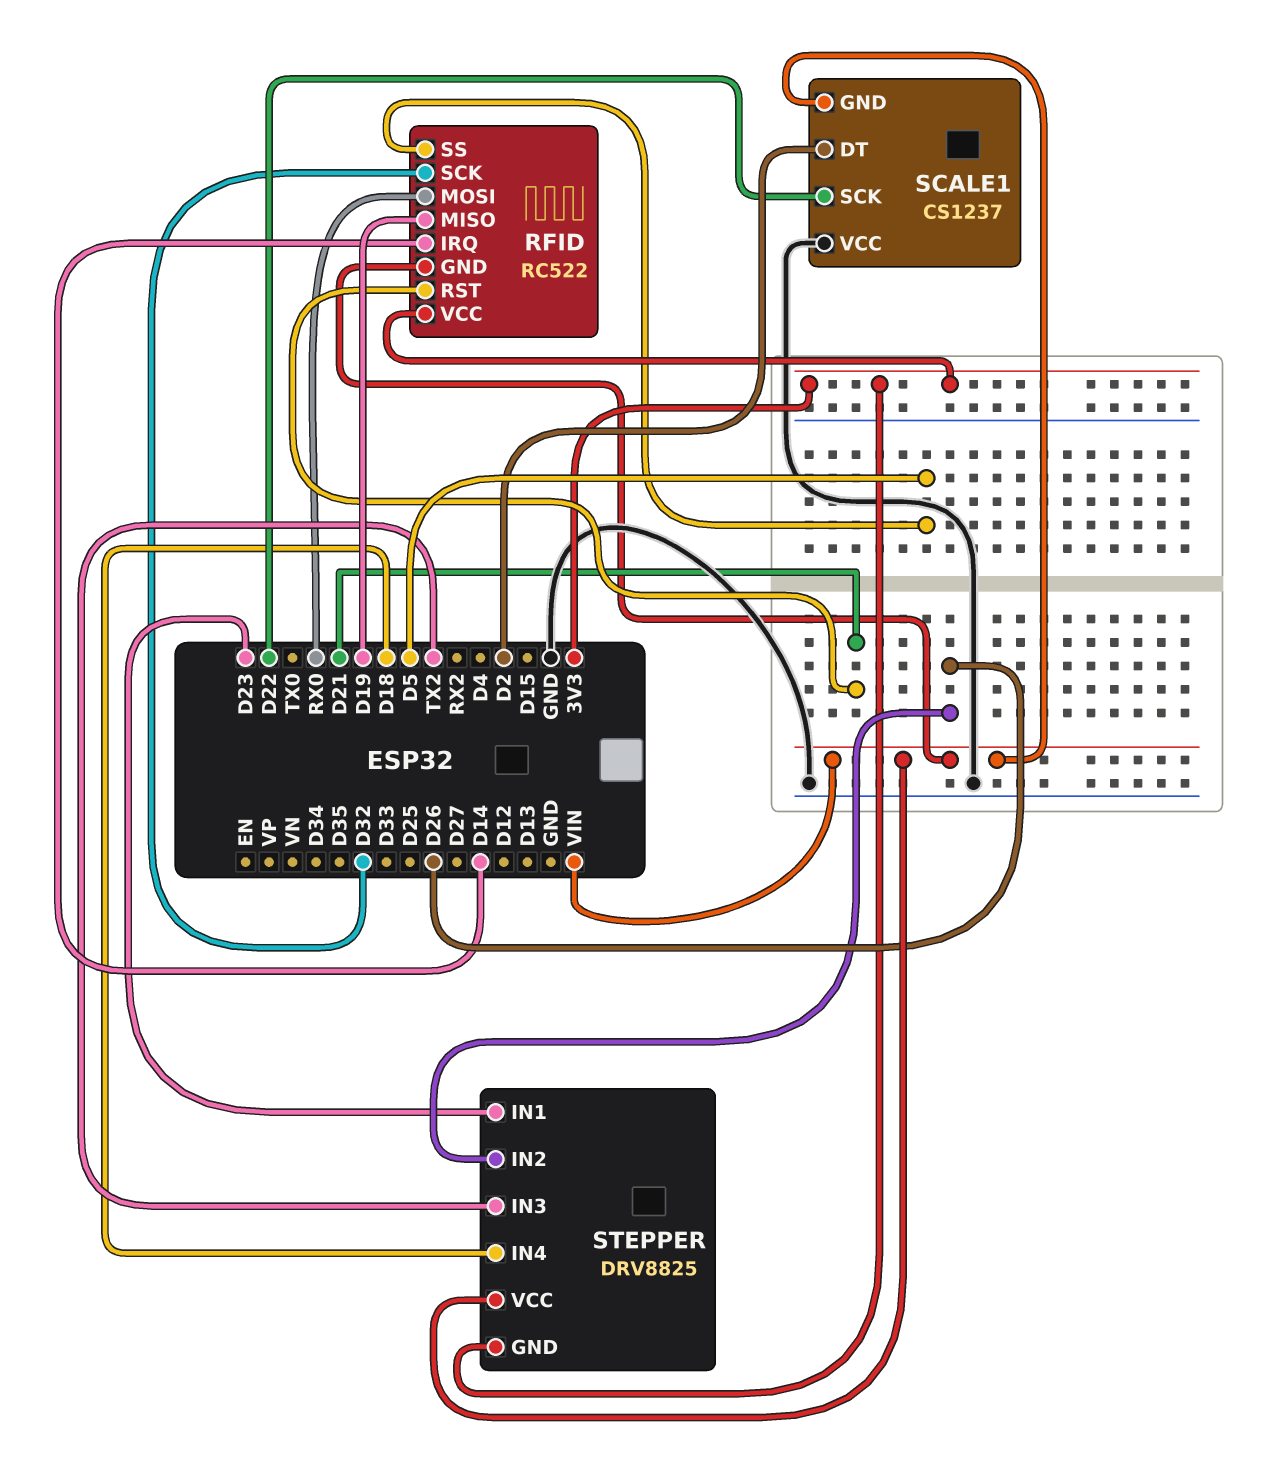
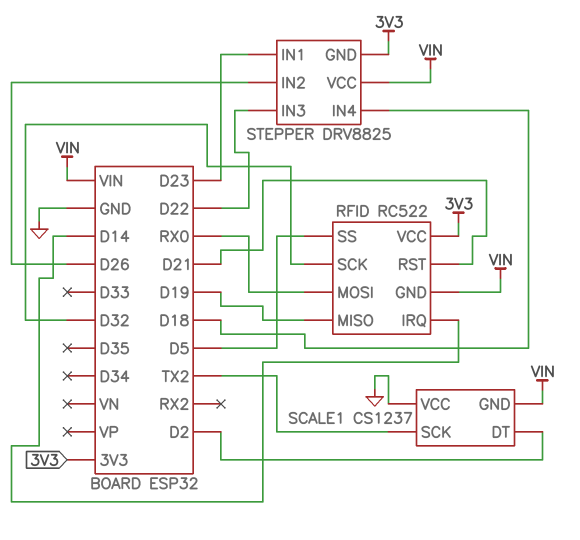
SCALE1 pin SCK: D22 -> TX2
STEPPER pin IN3: TX2 -> D22

